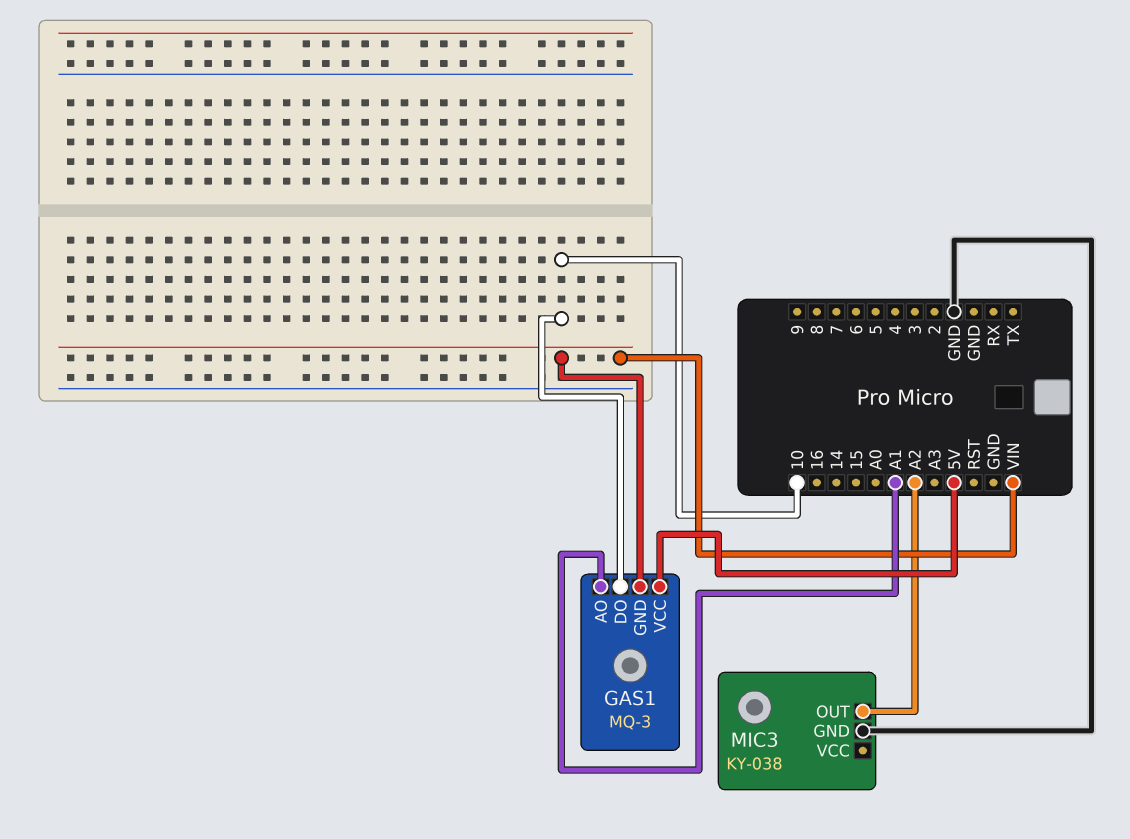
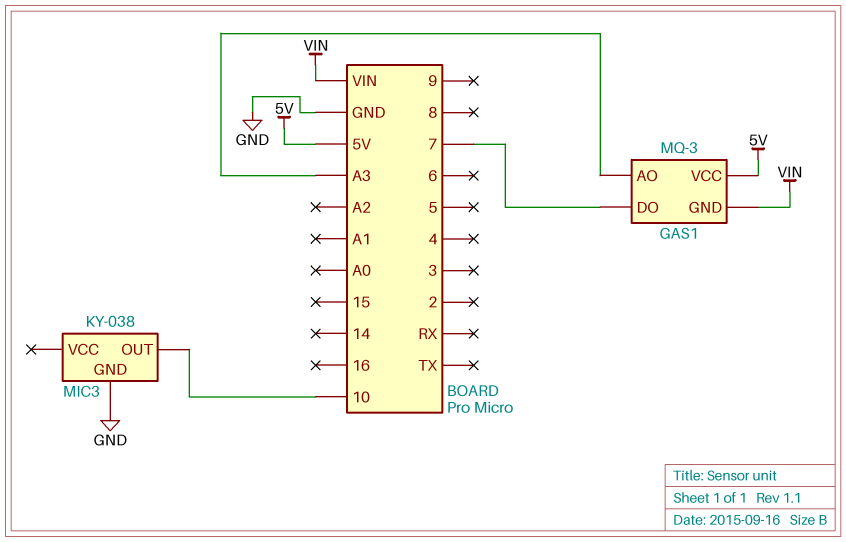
GAS1 pin AO: A1 -> A3
GAS1 pin DO: 10 -> 7
MIC3 pin OUT: A2 -> 10

